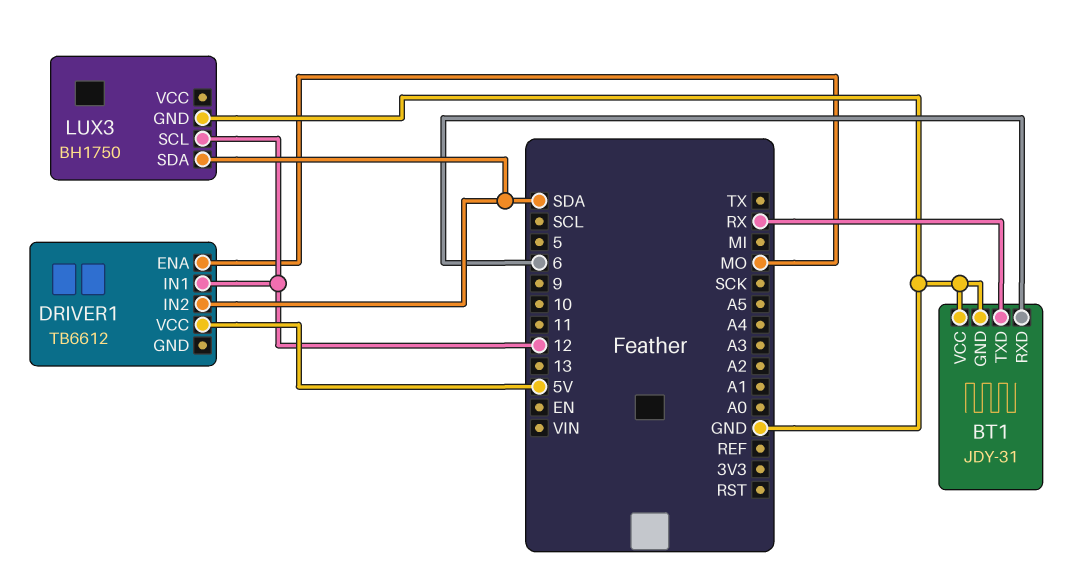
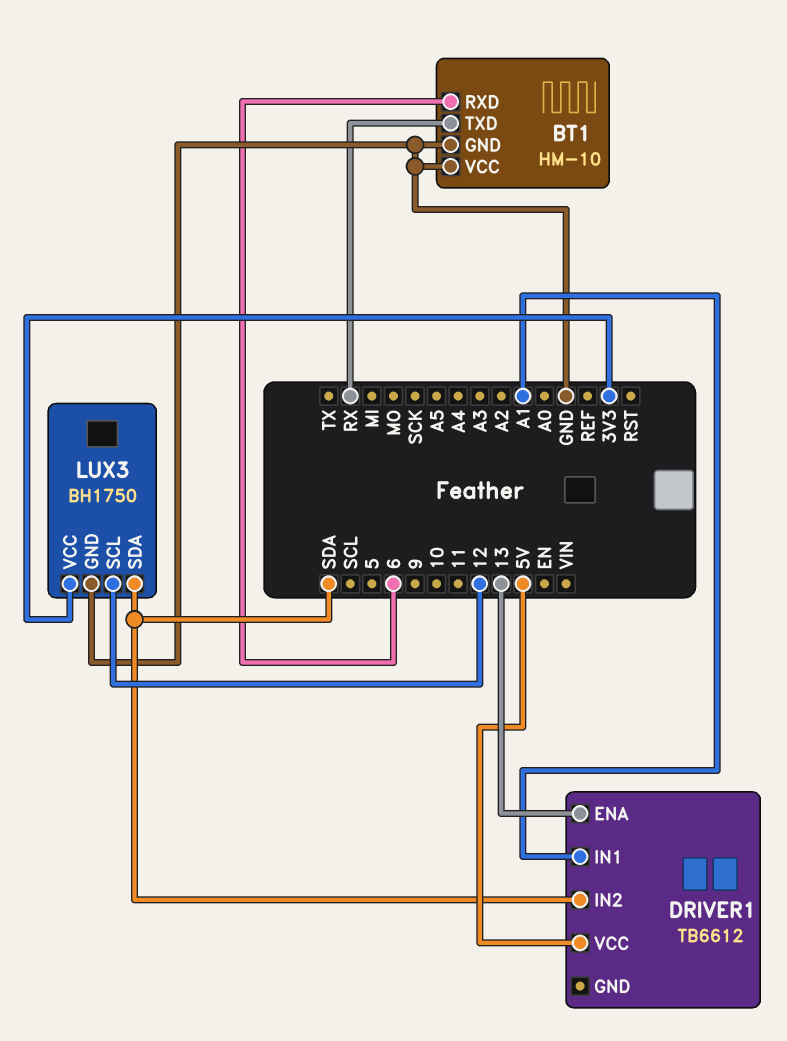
BT1: JDY-31 -> HM-10
DRIVER1 pin ENA: MO -> 13
DRIVER1 pin IN1: 12 -> A1
LUX3 pin VCC: none -> 3V3

